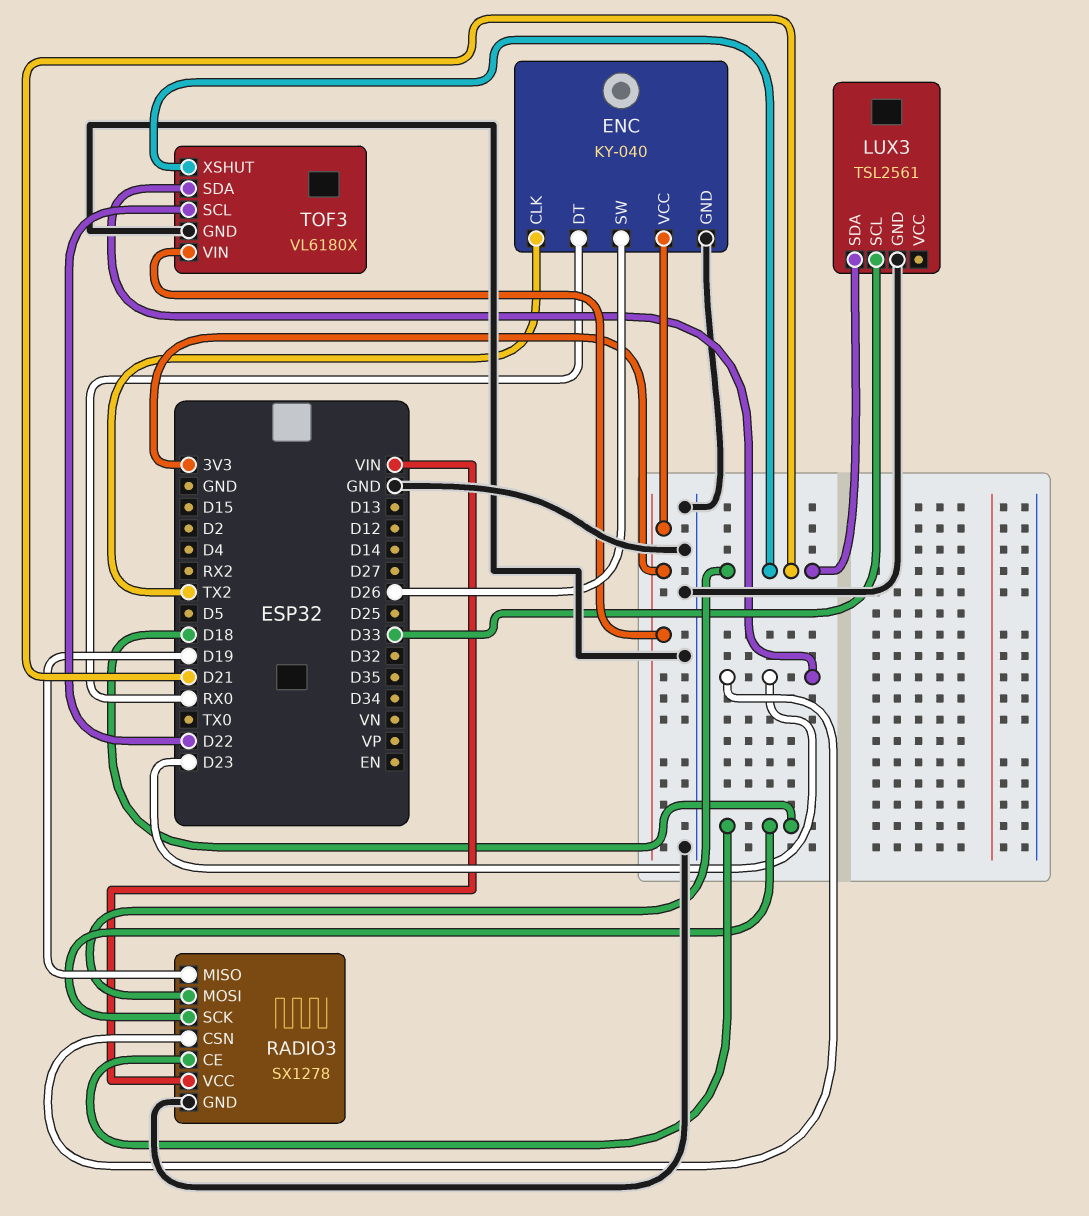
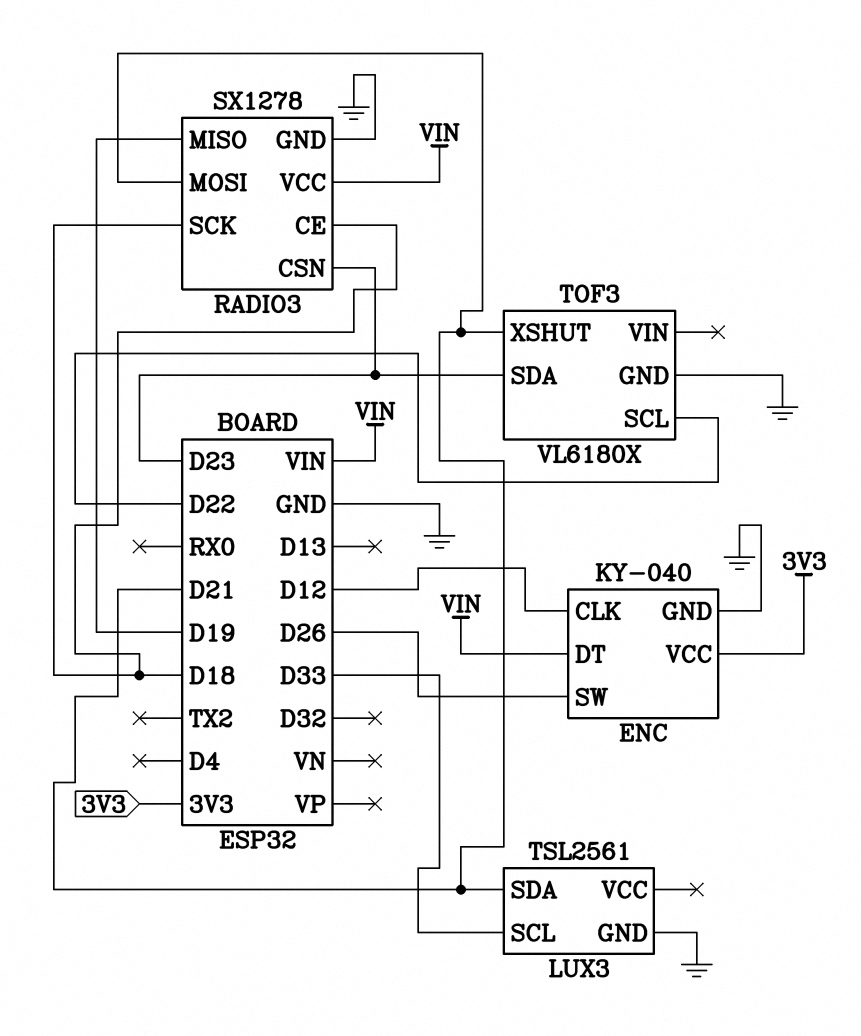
ENC pin CLK: TX2 -> D12
ENC pin DT: RX0 -> VIN
TOF3 pin VIN: 3V3 -> none

